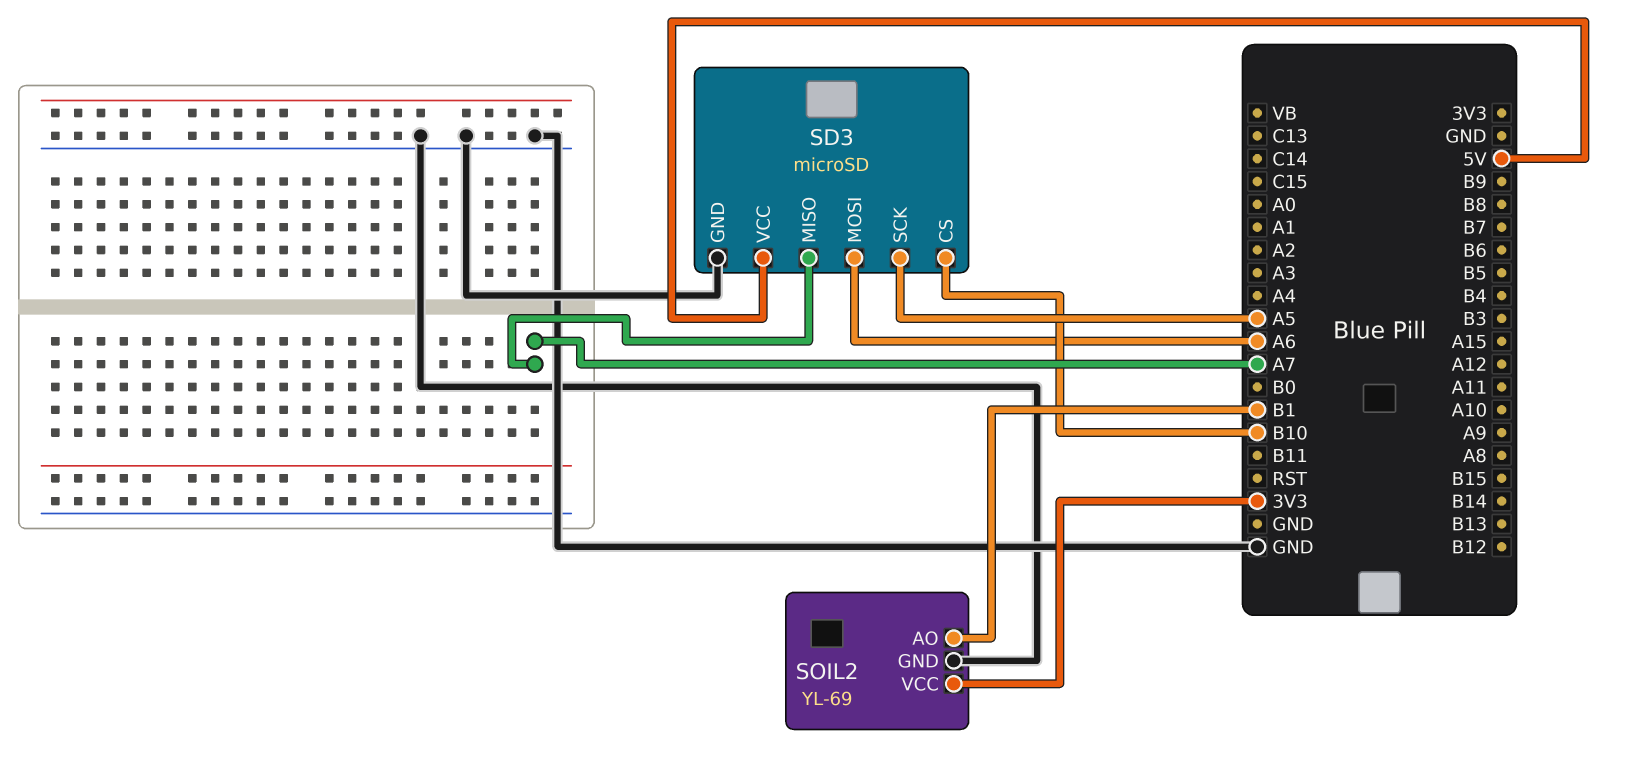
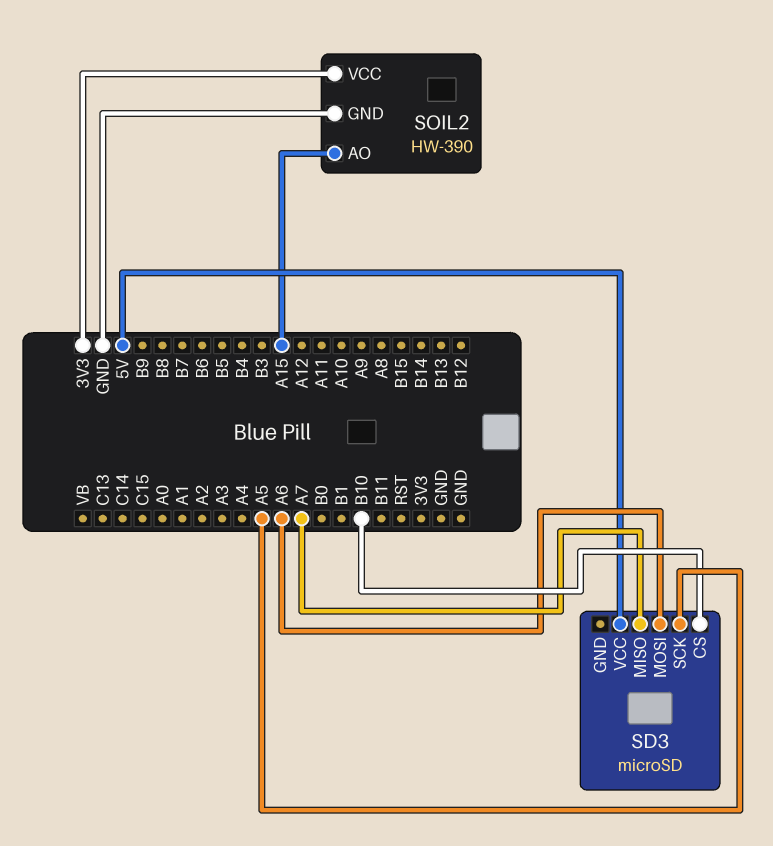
SD3 pin GND: GND -> none
SOIL2: YL-69 -> HW-390
SOIL2 pin AO: B1 -> A15

